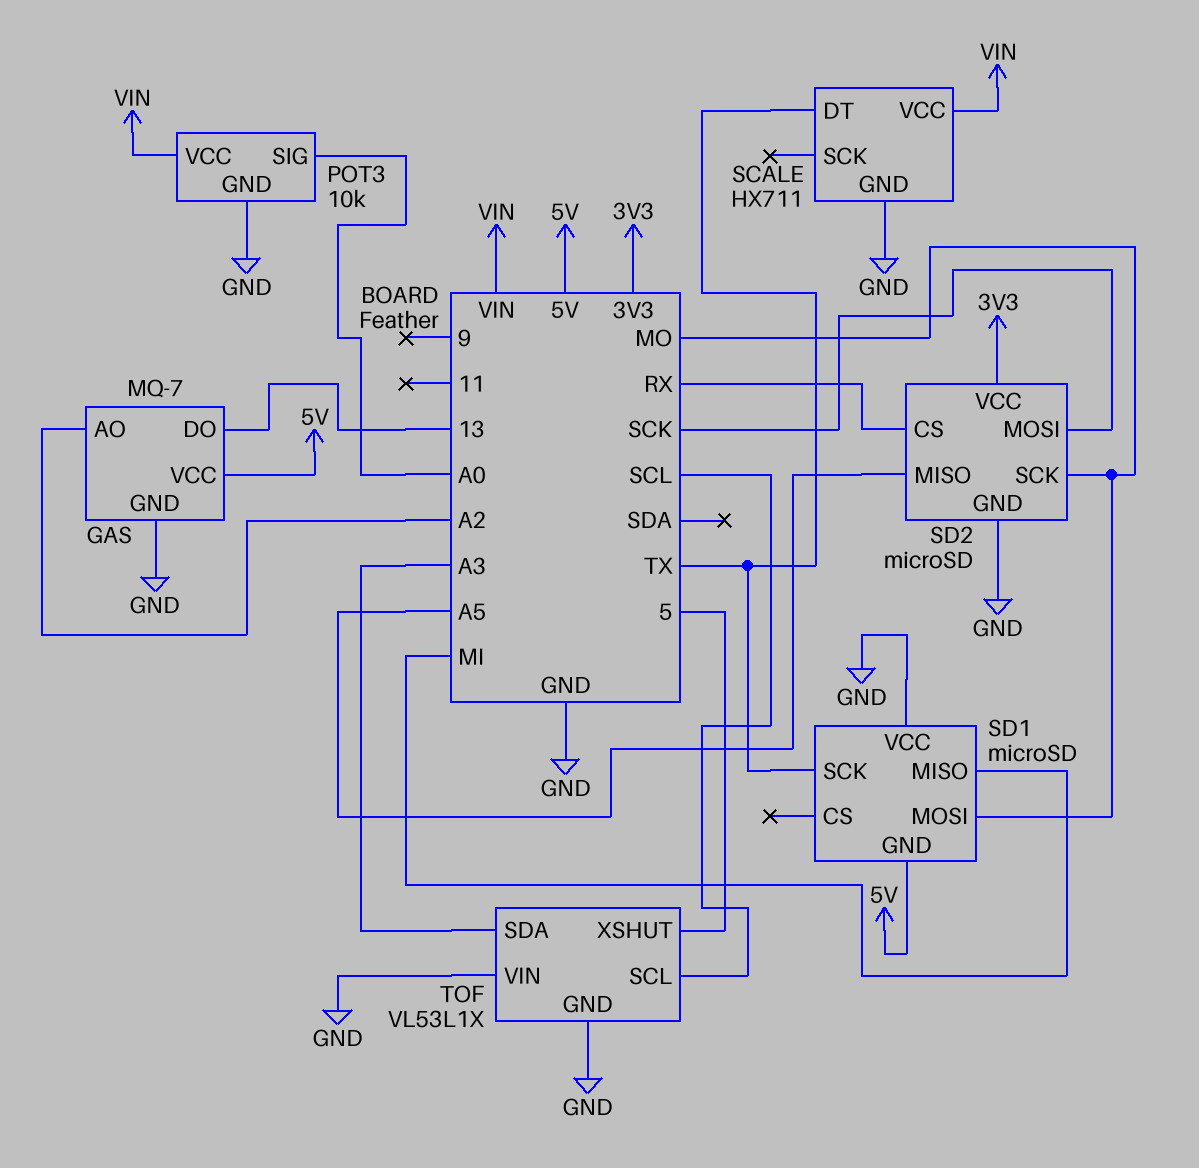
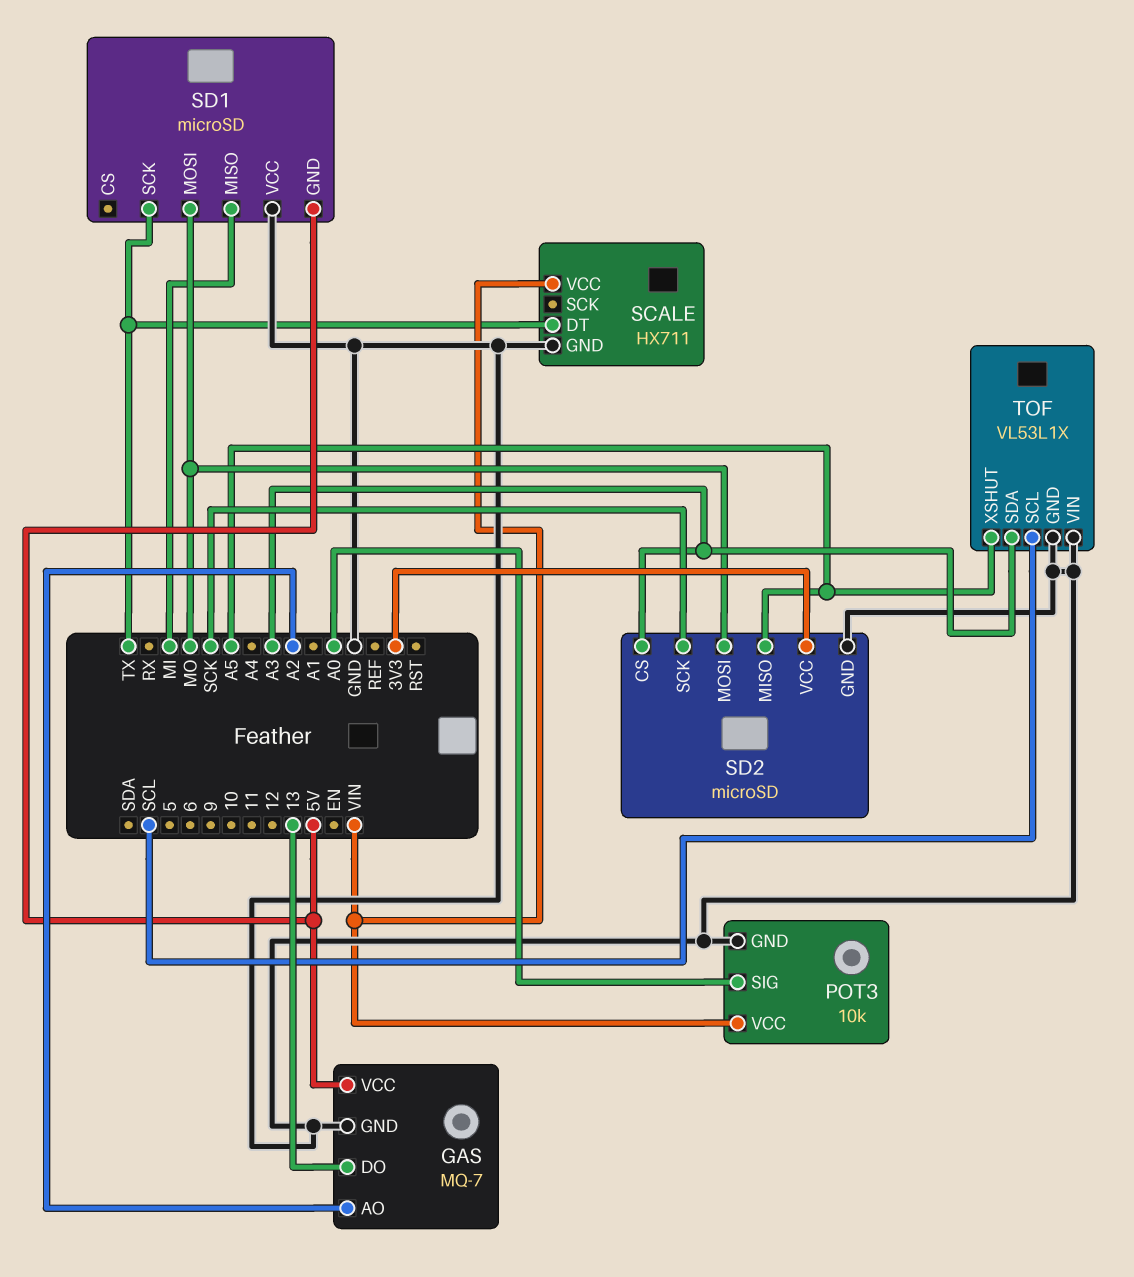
SD2 pin CS: RX -> A3
SD2 pin MOSI: SCK -> MO
SD2 pin SCK: MO -> SCK
TOF pin XSHUT: 5 -> A5

